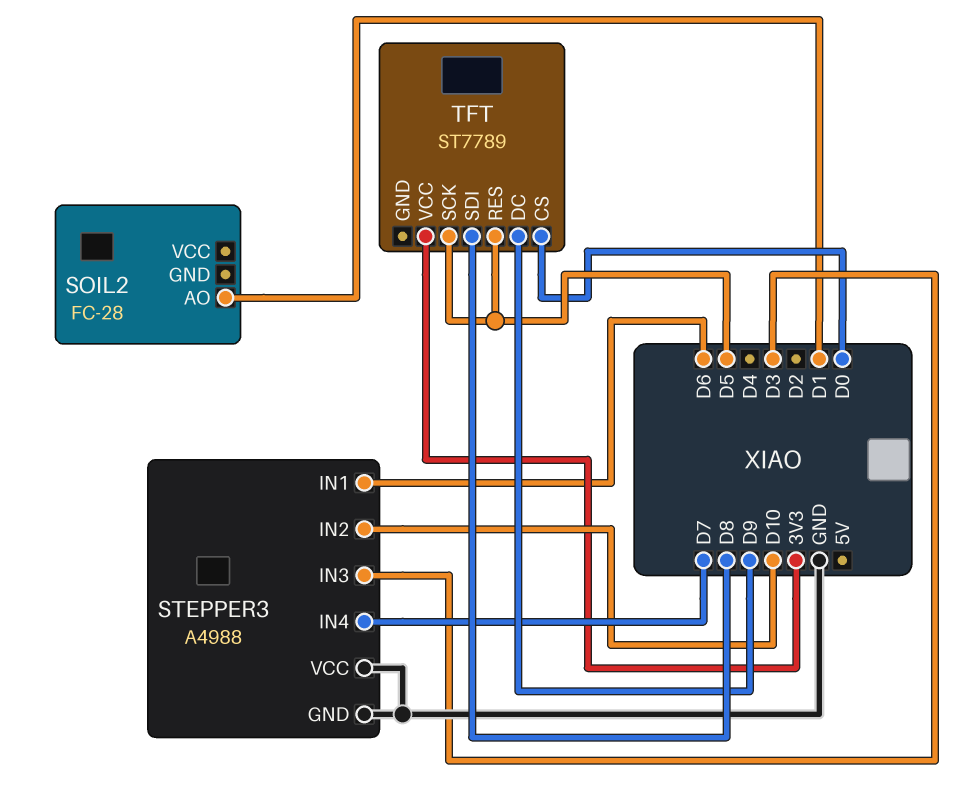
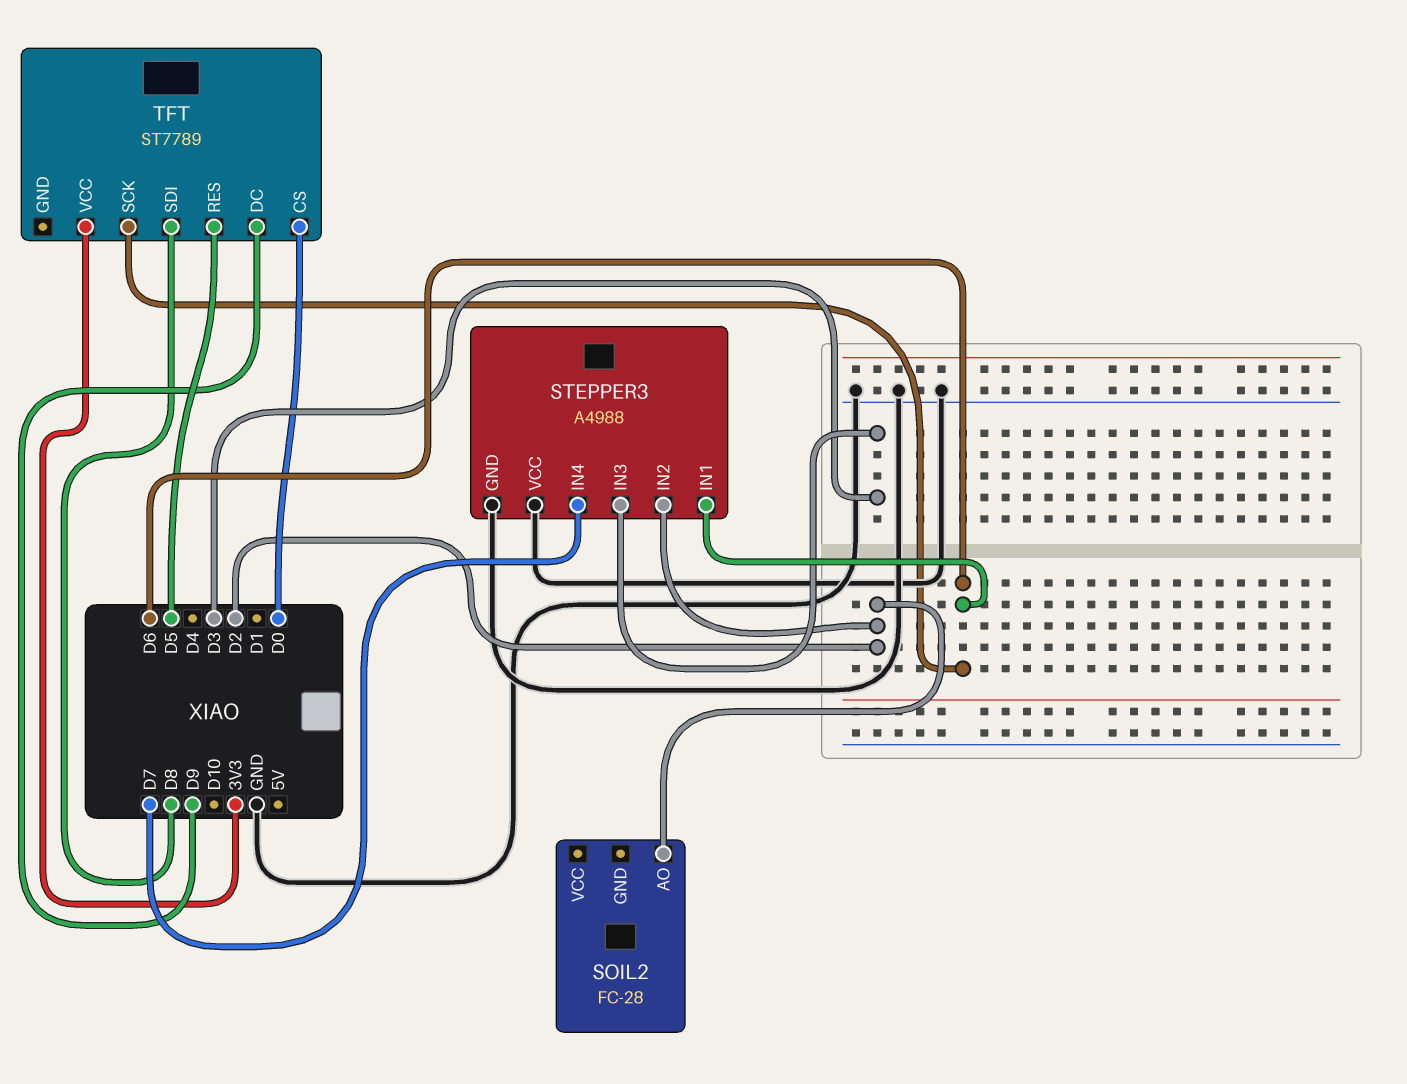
SOIL2 pin AO: D1 -> D2
STEPPER3 pin IN2: D10 -> D2
TFT pin SCK: D5 -> D6

